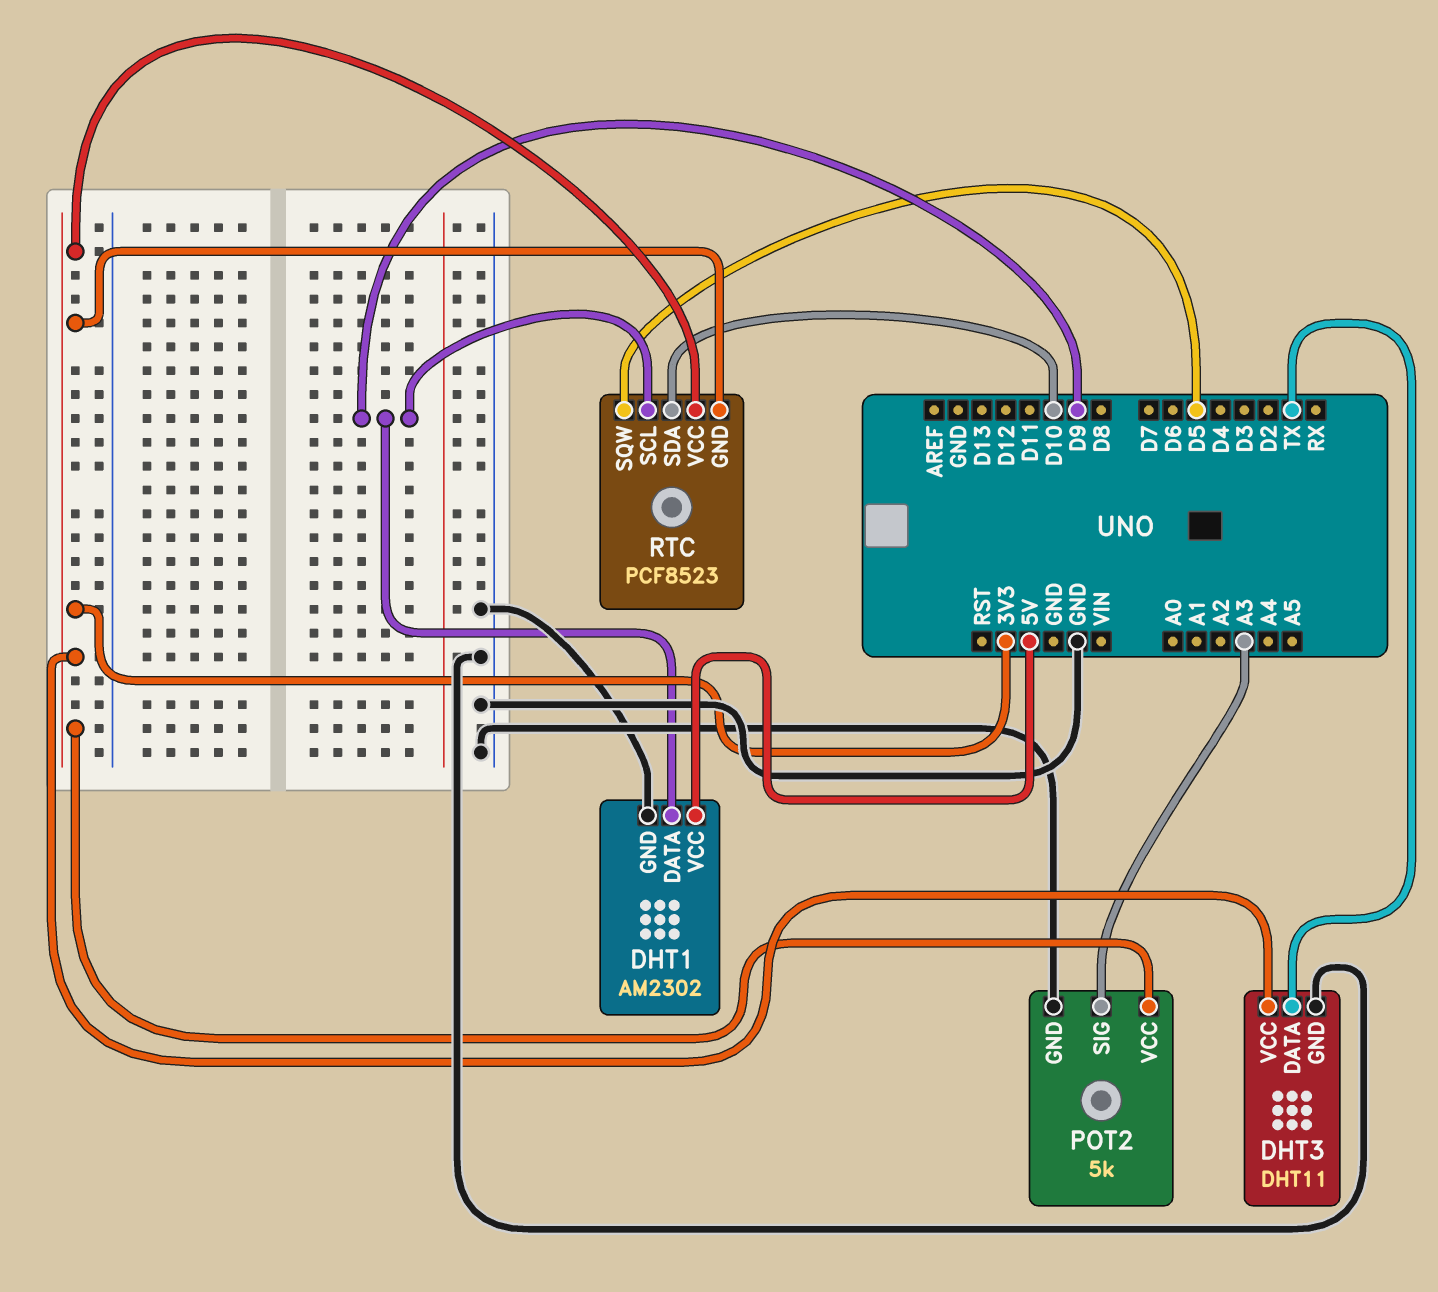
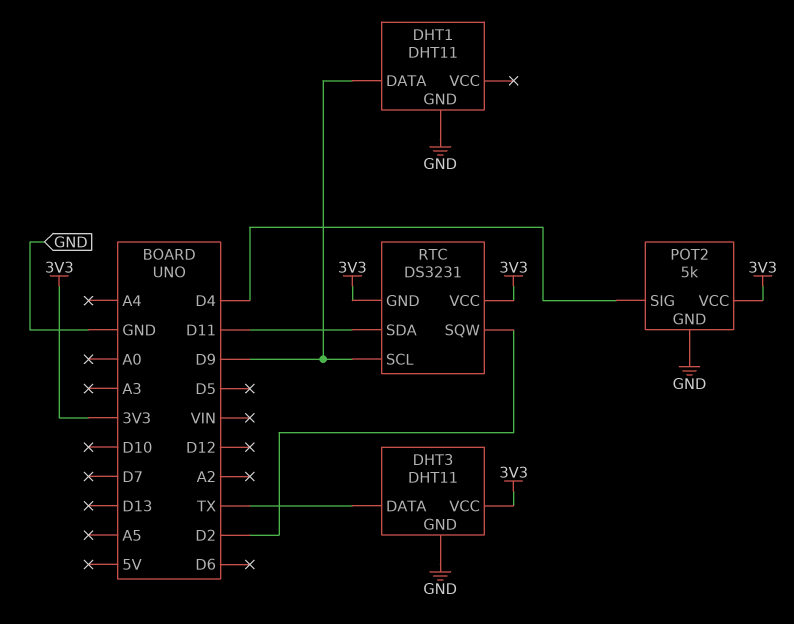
DHT1: AM2302 -> DHT11
DHT1 pin VCC: 5V -> none
POT2 pin SIG: A3 -> D4
RTC: PCF8523 -> DS3231
RTC pin SDA: D10 -> D11
RTC pin SQW: D5 -> D2

